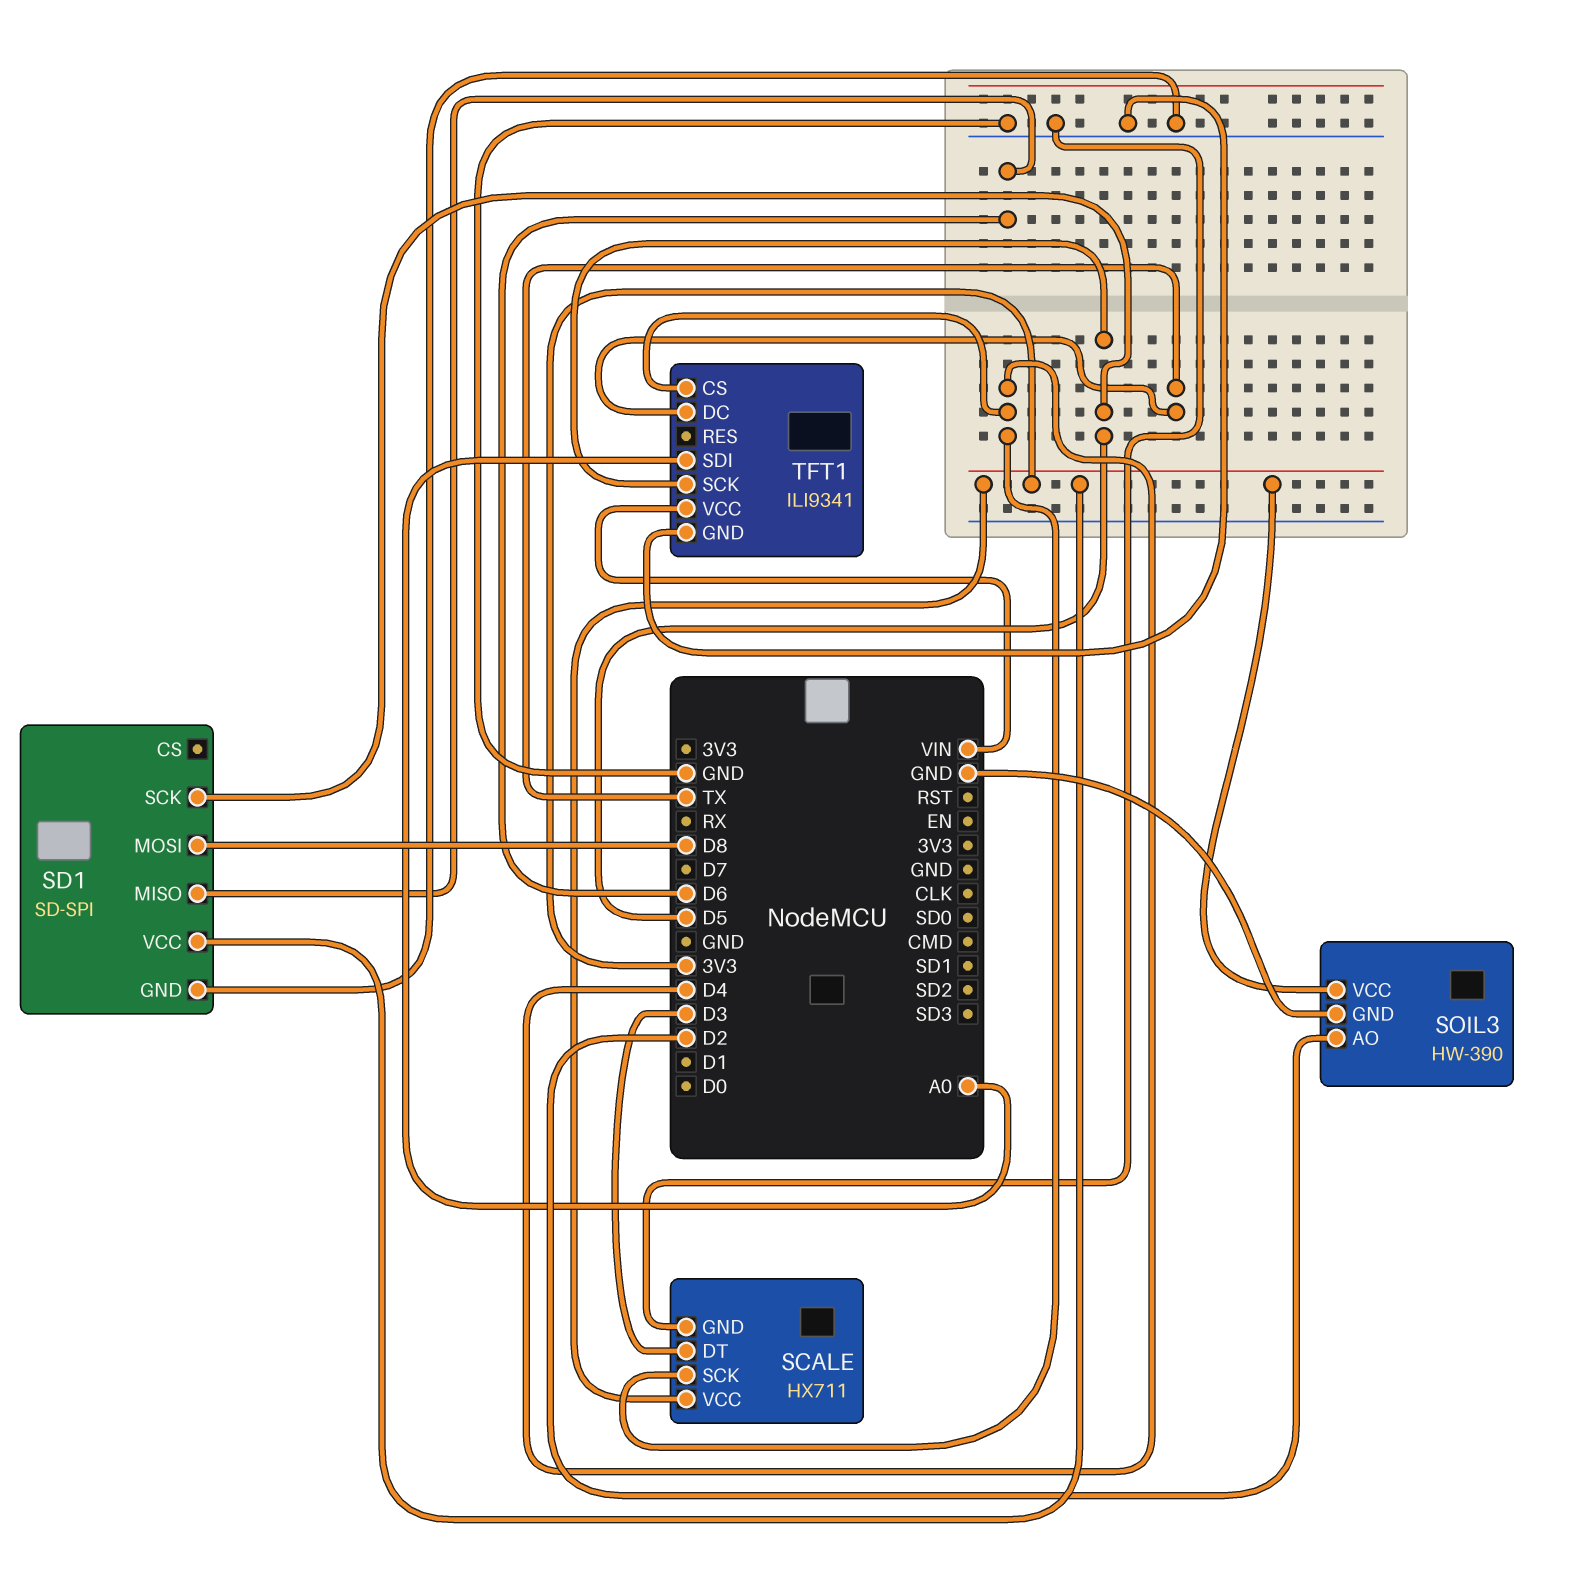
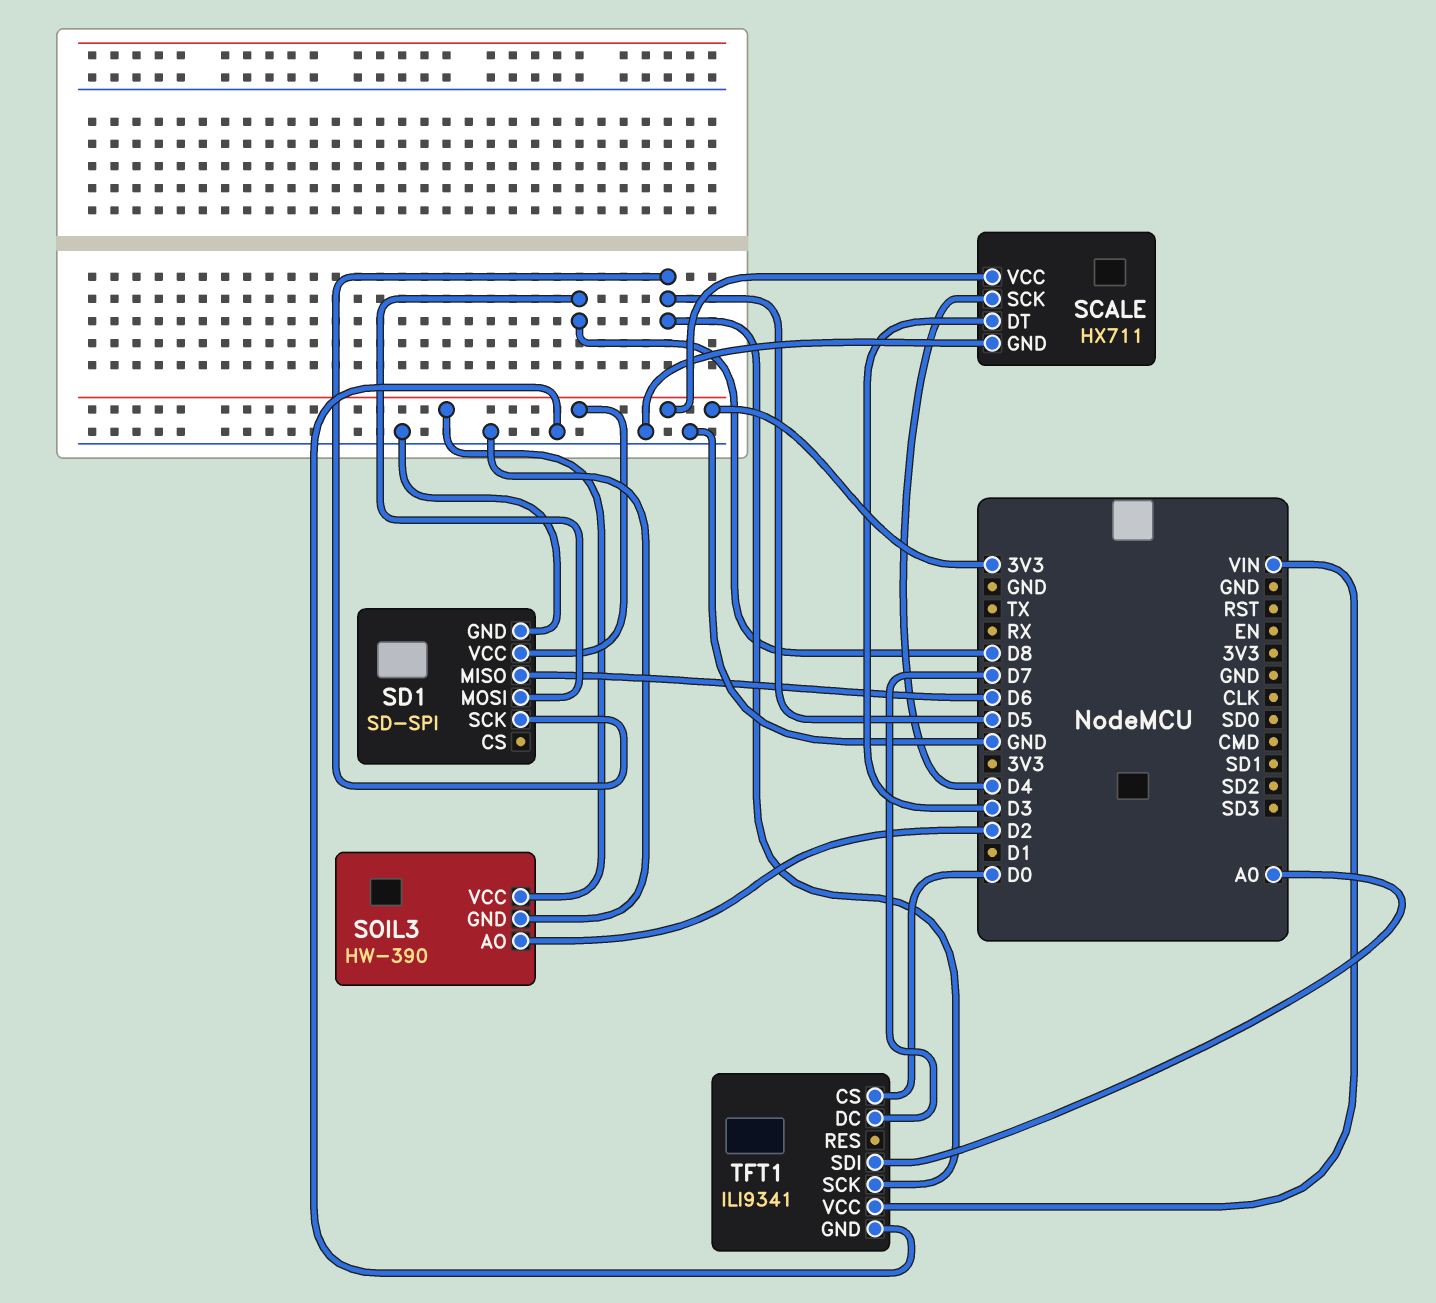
TFT1 pin CS: D4 -> D0
TFT1 pin DC: TX -> D7

